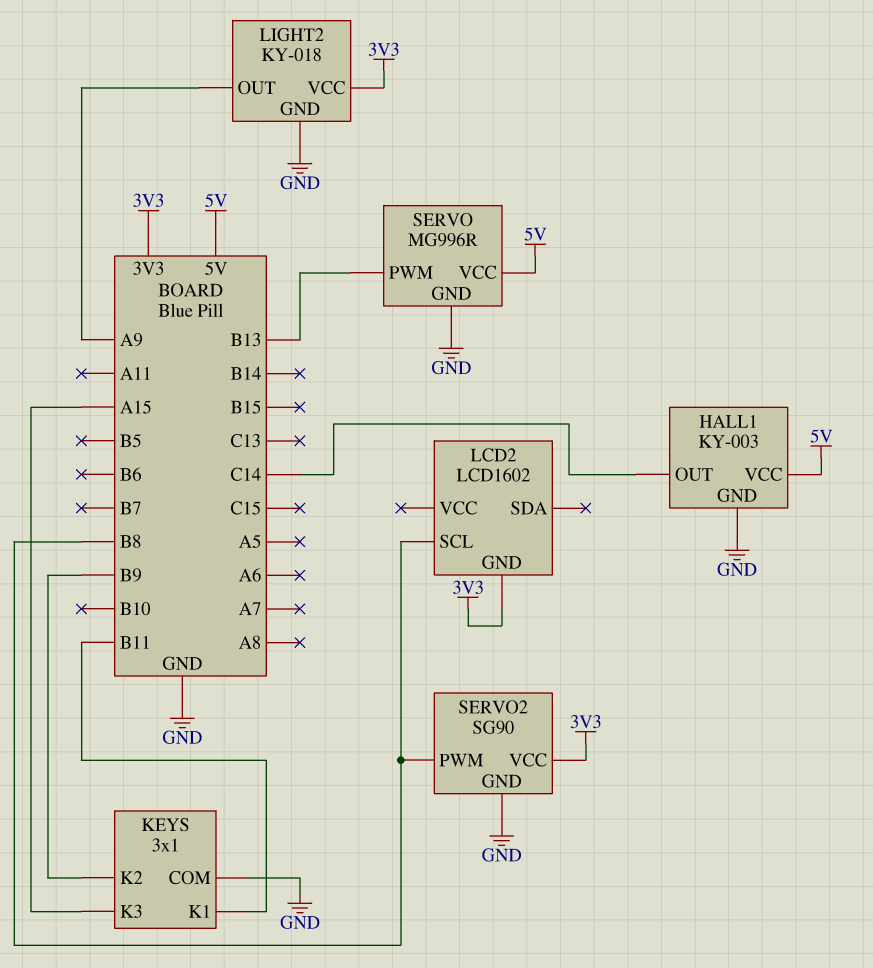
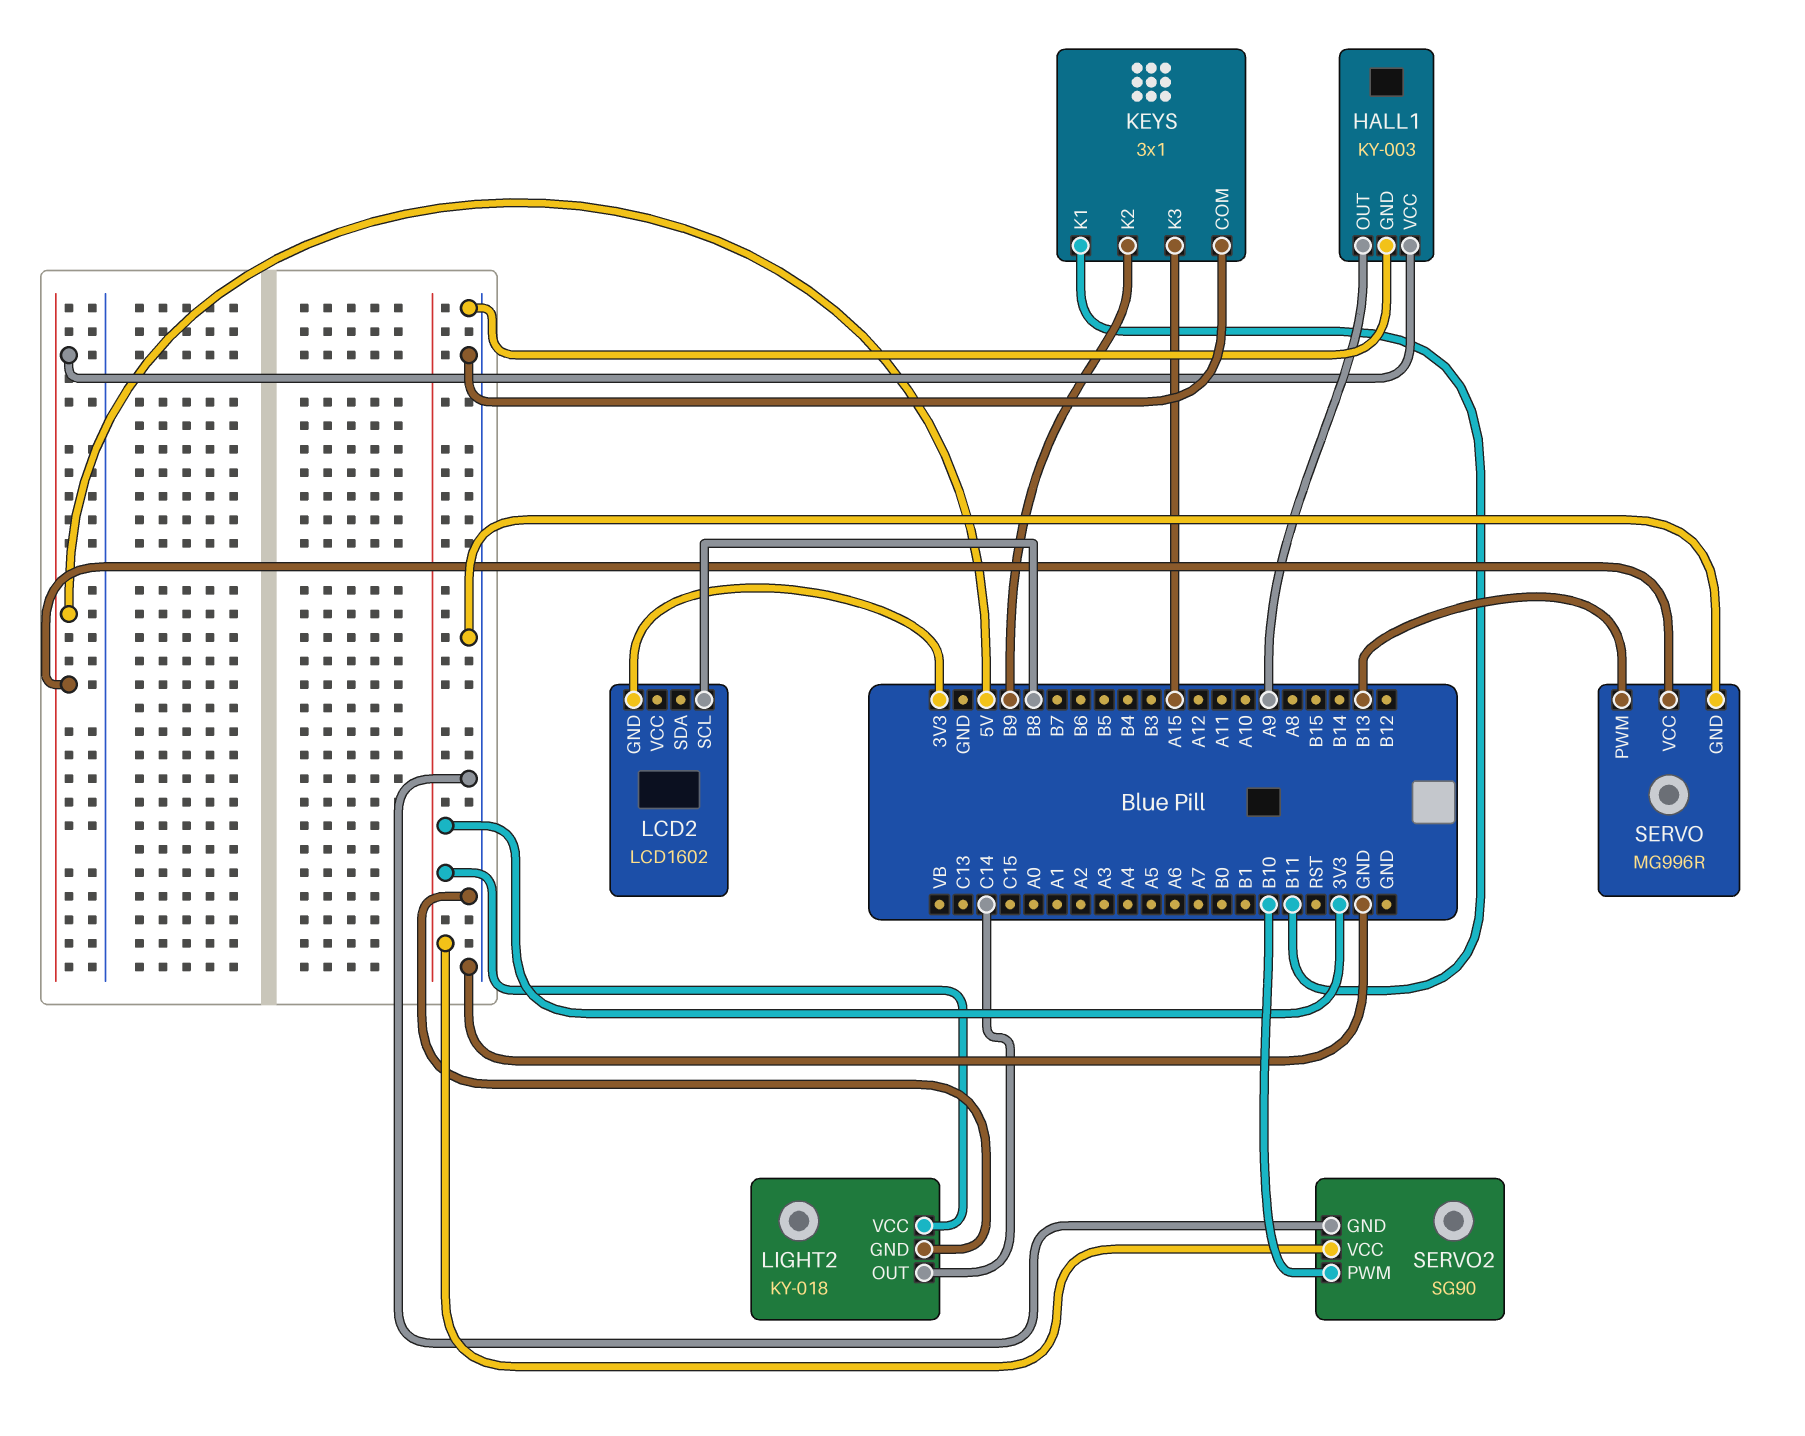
HALL1 pin OUT: C14 -> A9
LIGHT2 pin OUT: A9 -> C14
SERVO2 pin PWM: B8 -> B10

